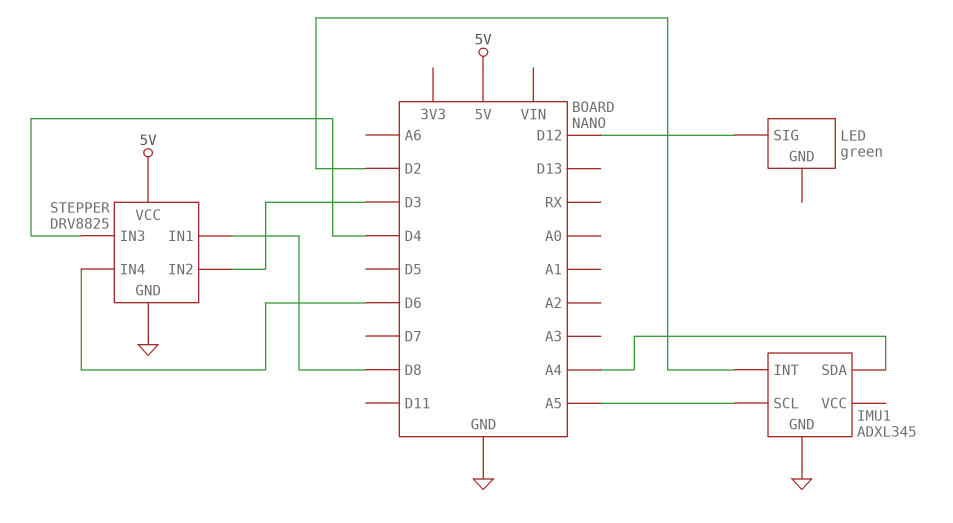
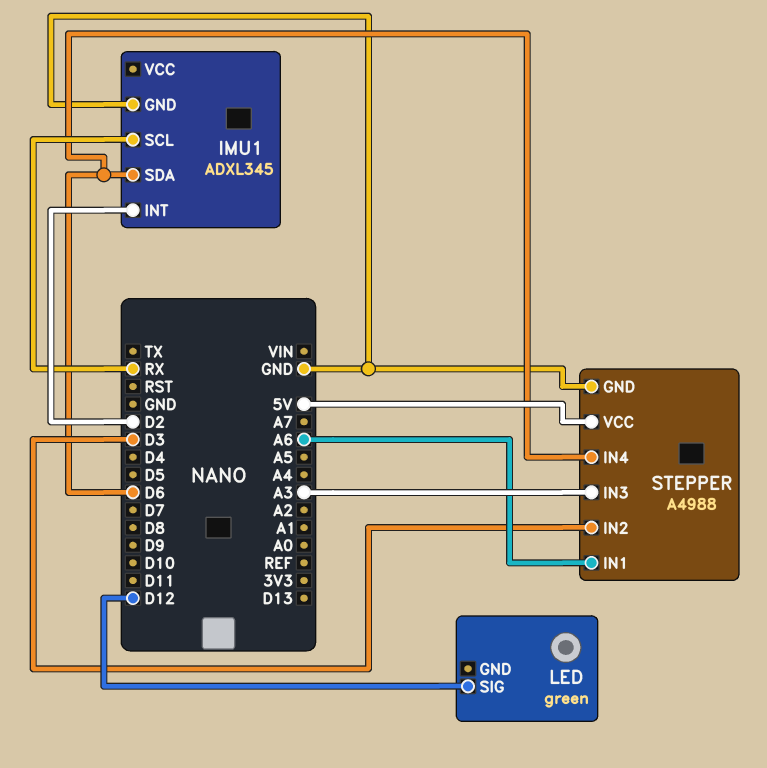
IMU1 pin SCL: A5 -> RX
IMU1 pin SDA: A4 -> D6
STEPPER: DRV8825 -> A4988
STEPPER pin IN1: D8 -> A6
STEPPER pin IN3: D4 -> A3

